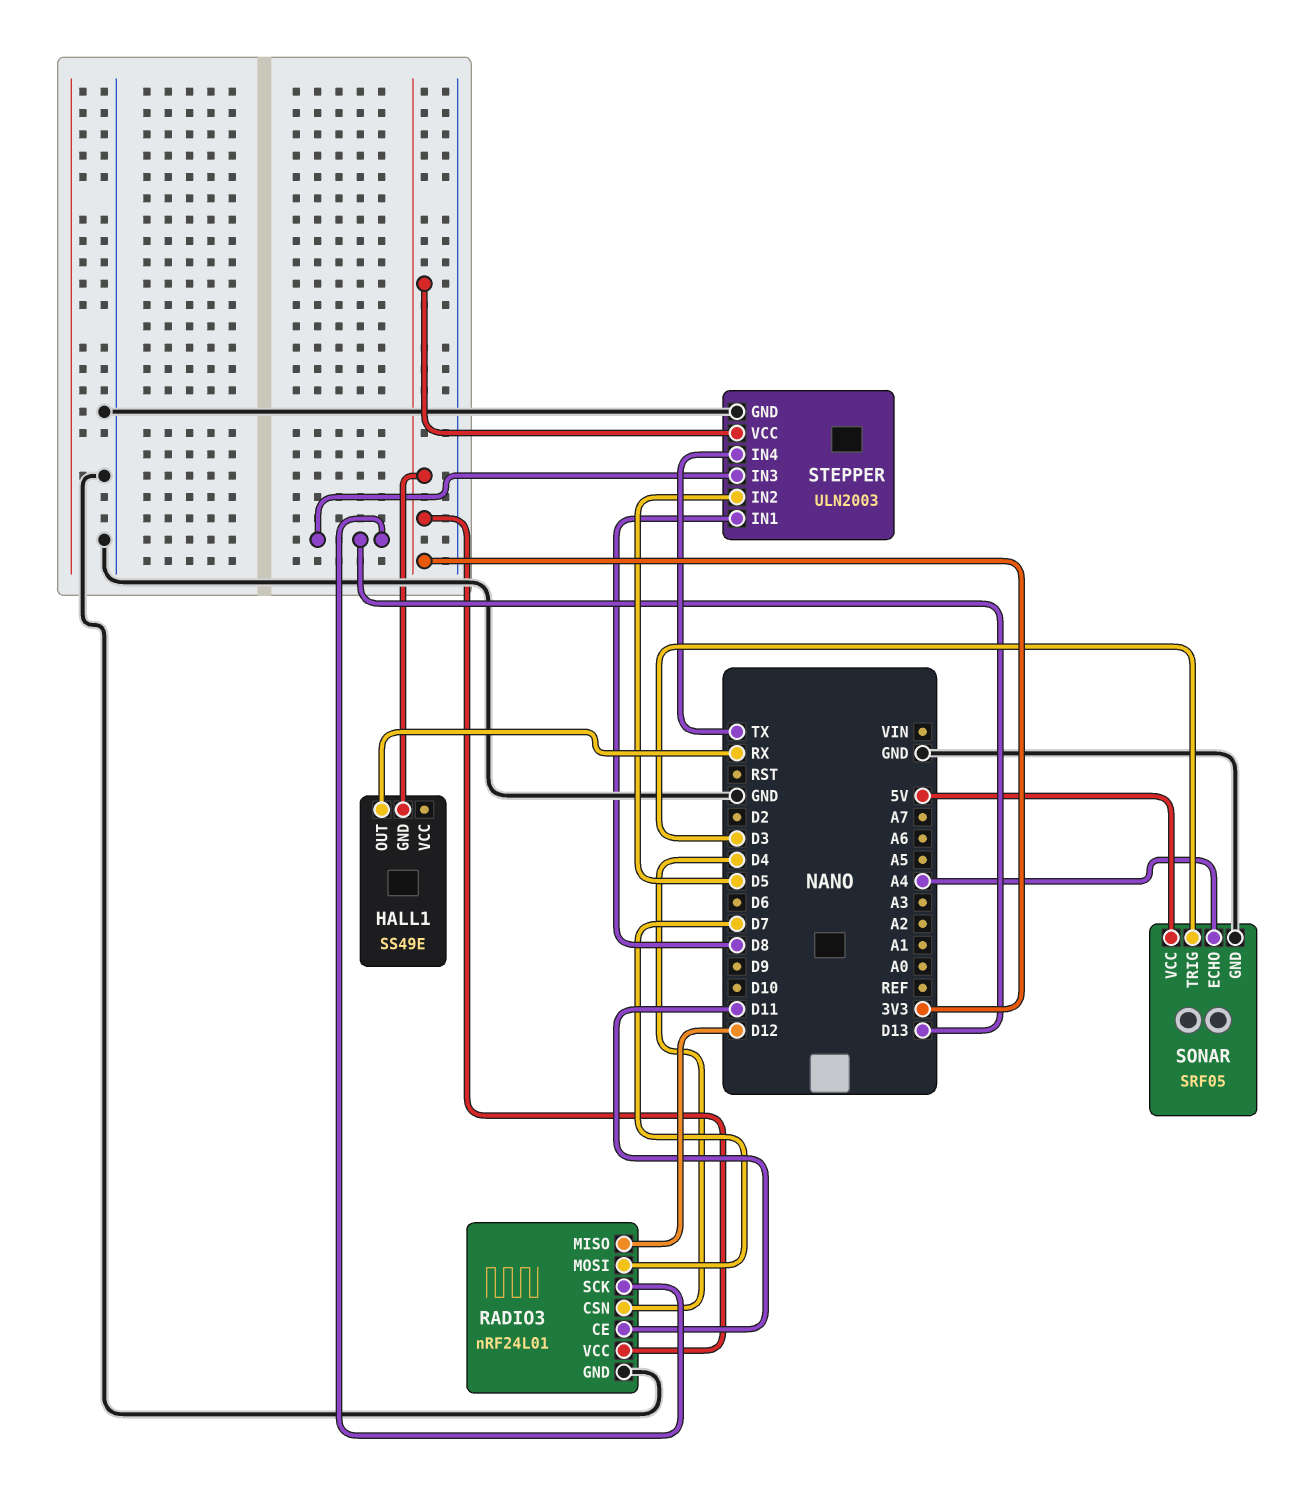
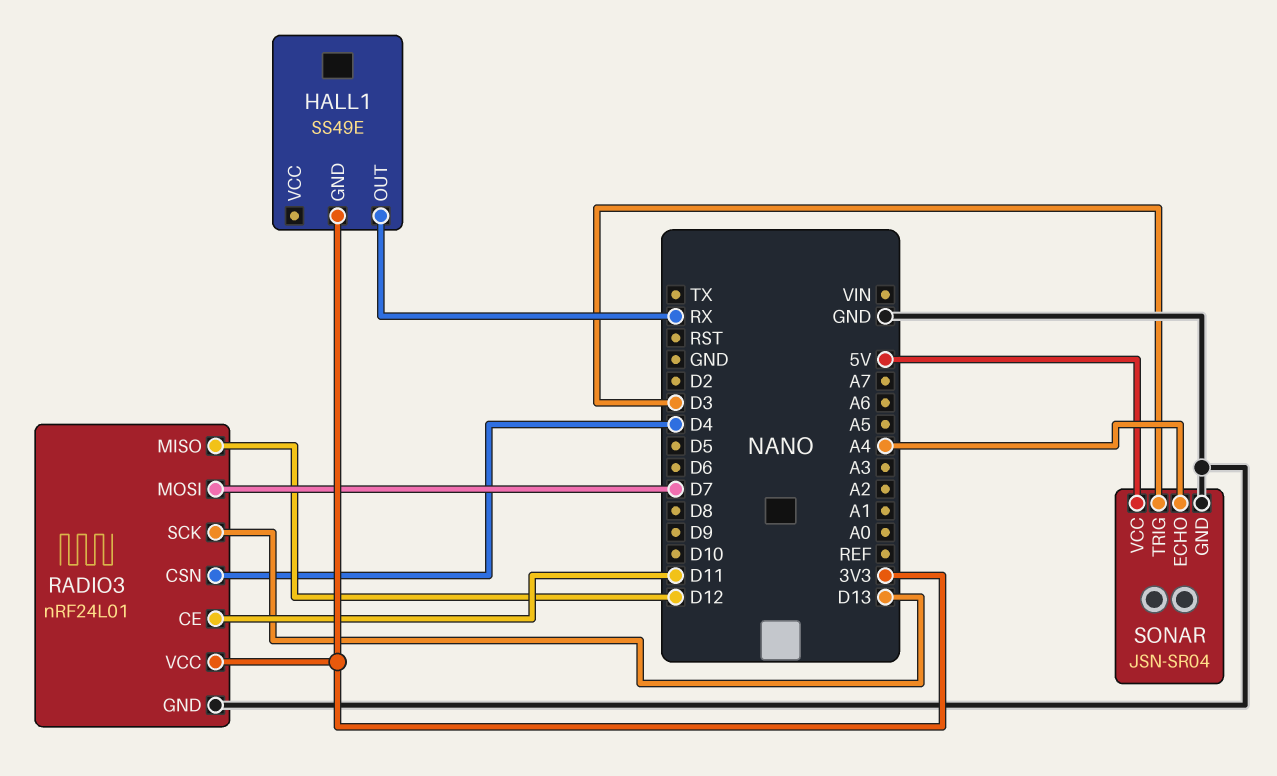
SONAR: SRF05 -> JSN-SR04
STEPPER: ULN2003 -> none
STEPPER pin GND: GND -> none
STEPPER pin IN1: D8 -> none
STEPPER pin IN2: D5 -> none
STEPPER pin IN3: D13 -> none
STEPPER pin IN4: TX -> none
STEPPER pin VCC: 3V3 -> none

